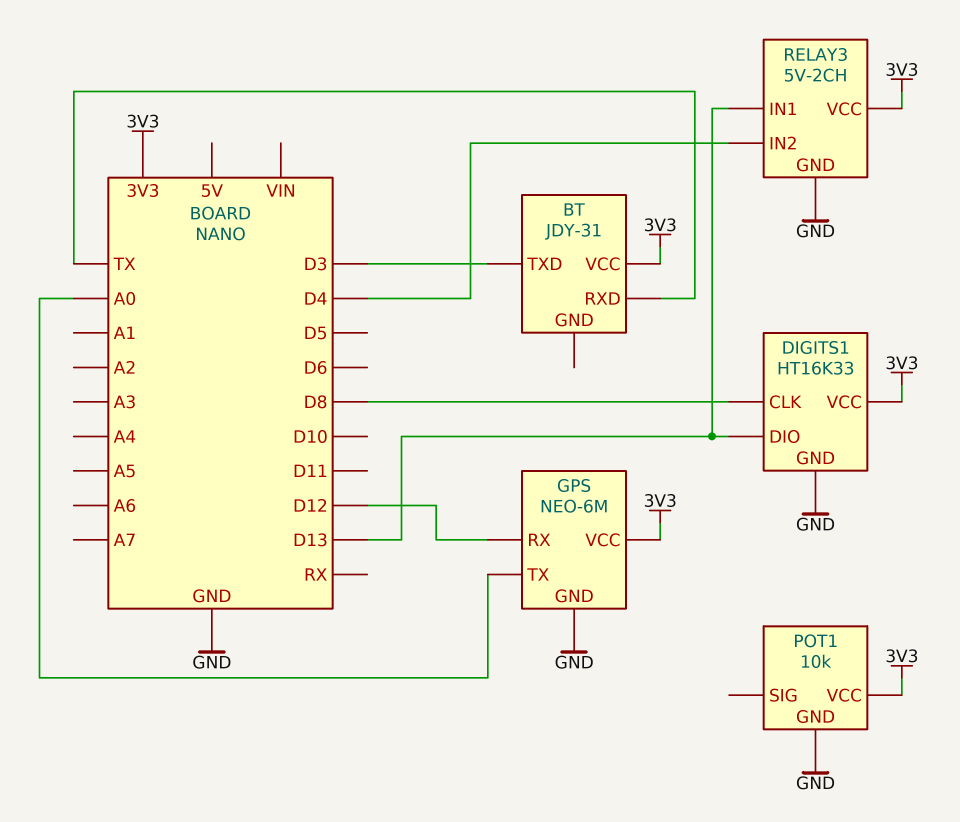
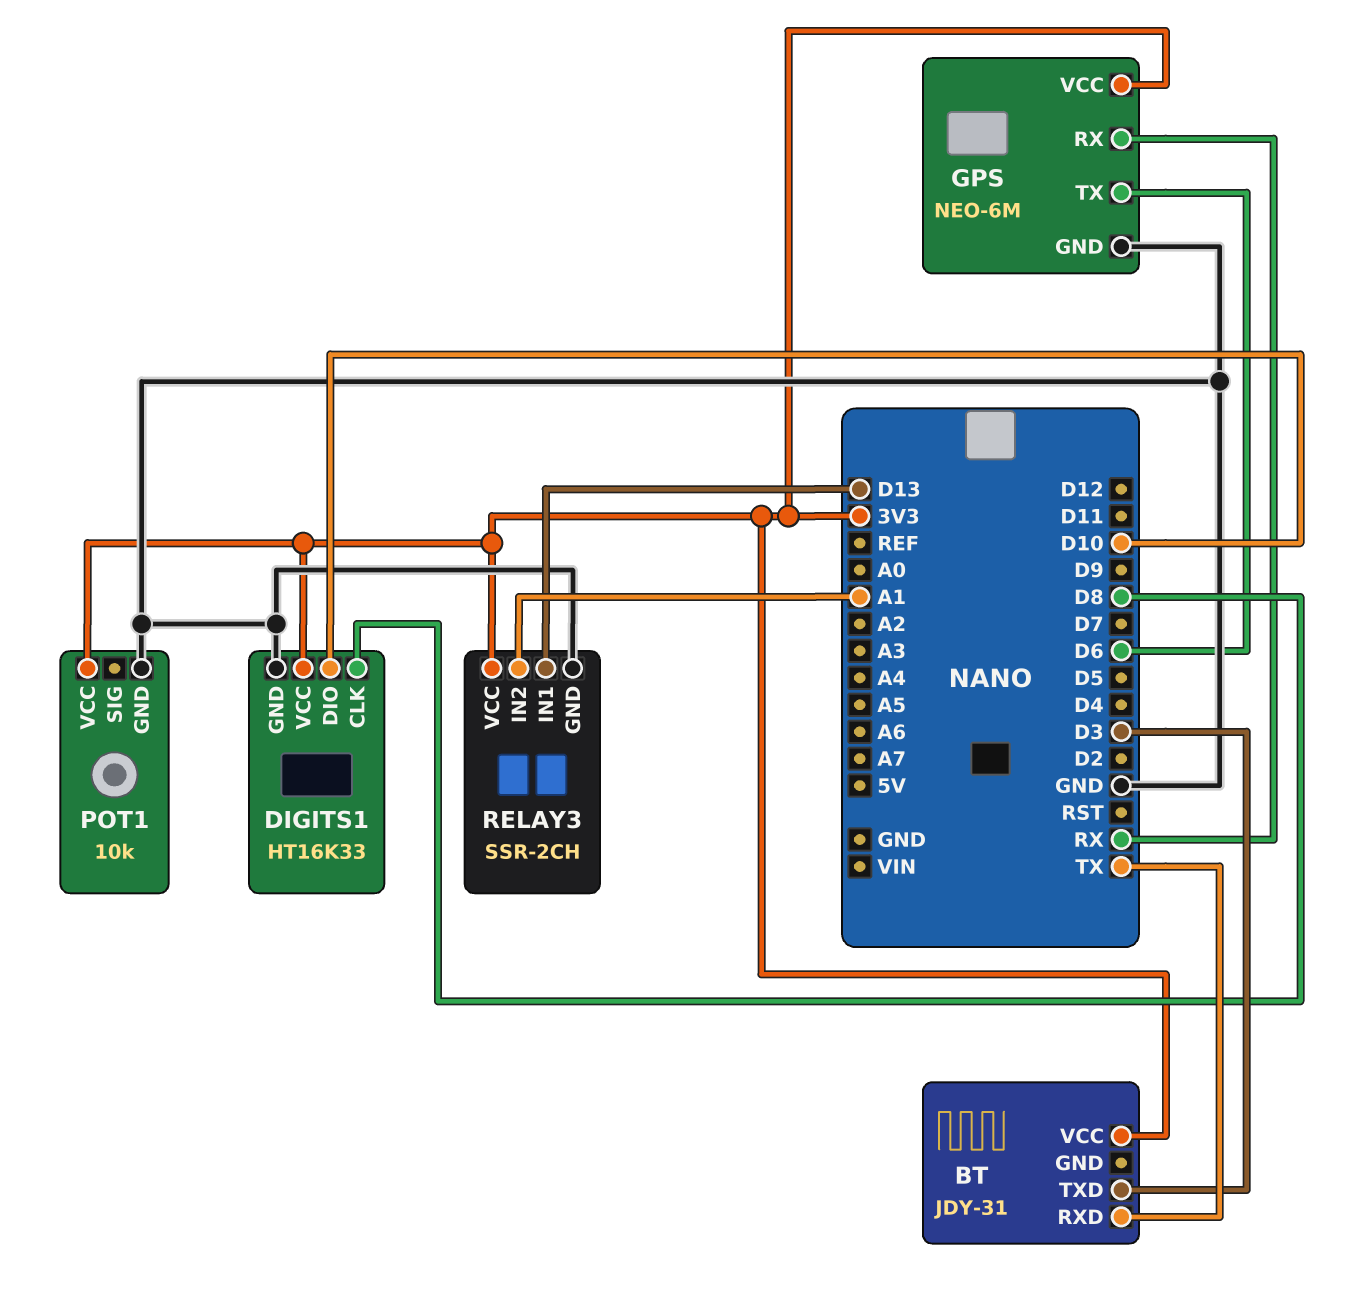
DIGITS1 pin DIO: D13 -> D10
GPS pin RX: D12 -> RX
GPS pin TX: A0 -> D6
RELAY3: 5V-2CH -> SSR-2CH
RELAY3 pin IN2: D4 -> A1

